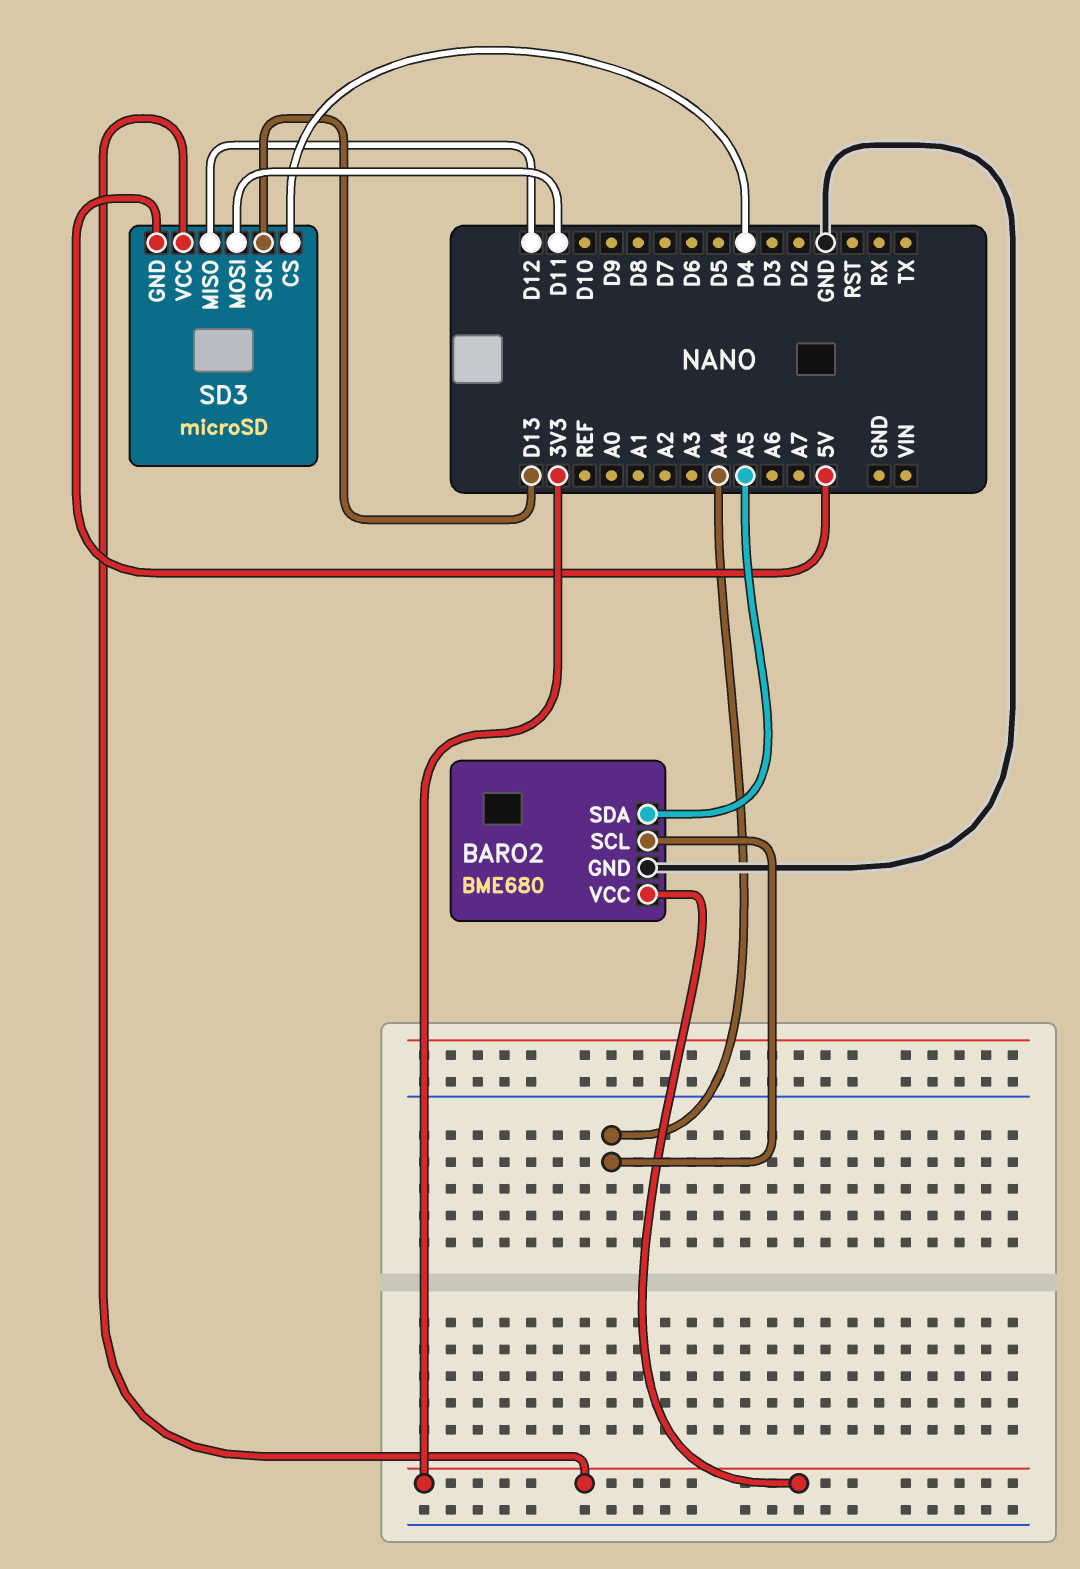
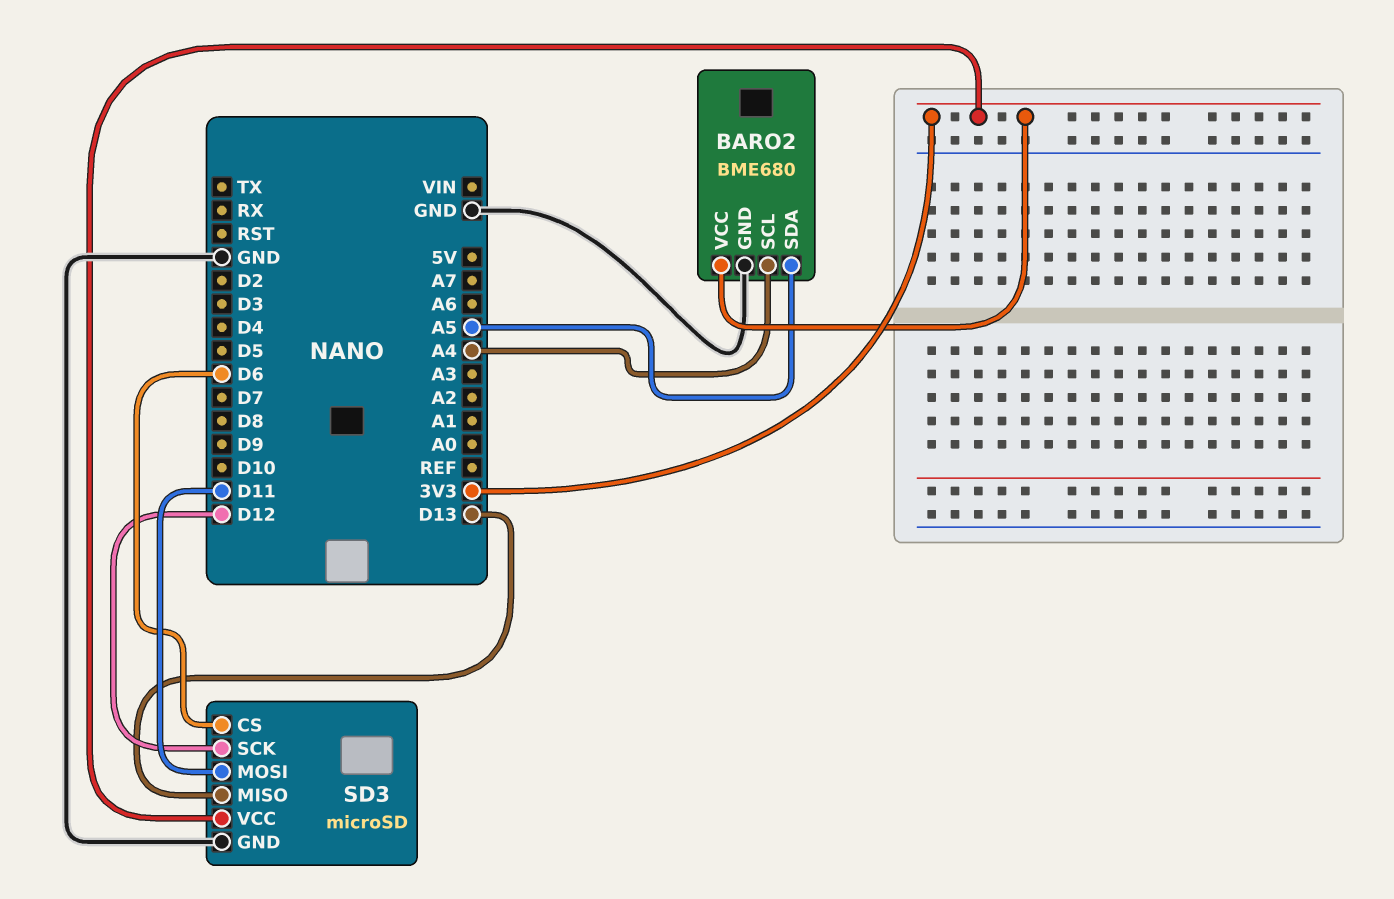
SD3 pin CS: D4 -> D6
SD3 pin GND: 5V -> GND
SD3 pin MISO: D12 -> D13
SD3 pin SCK: D13 -> D12

